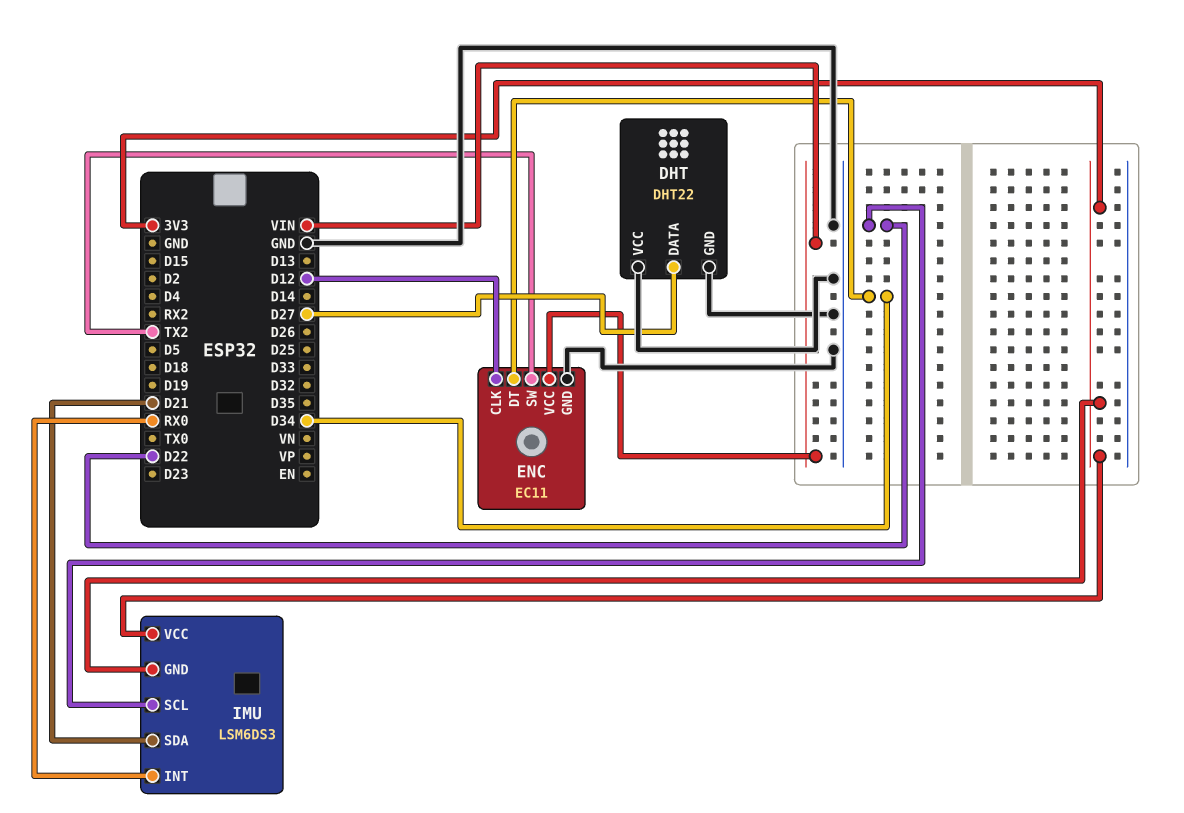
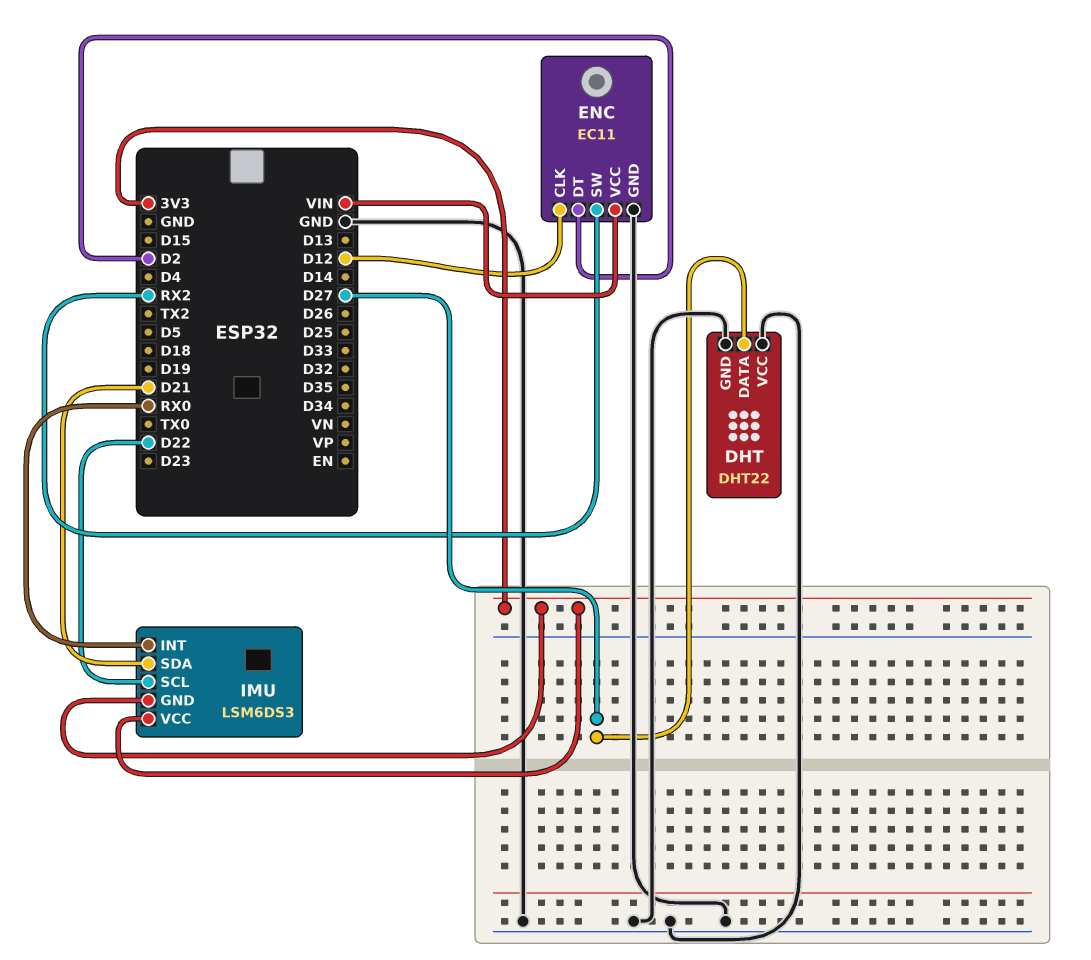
ENC pin DT: D34 -> D2
ENC pin SW: TX2 -> RX2

